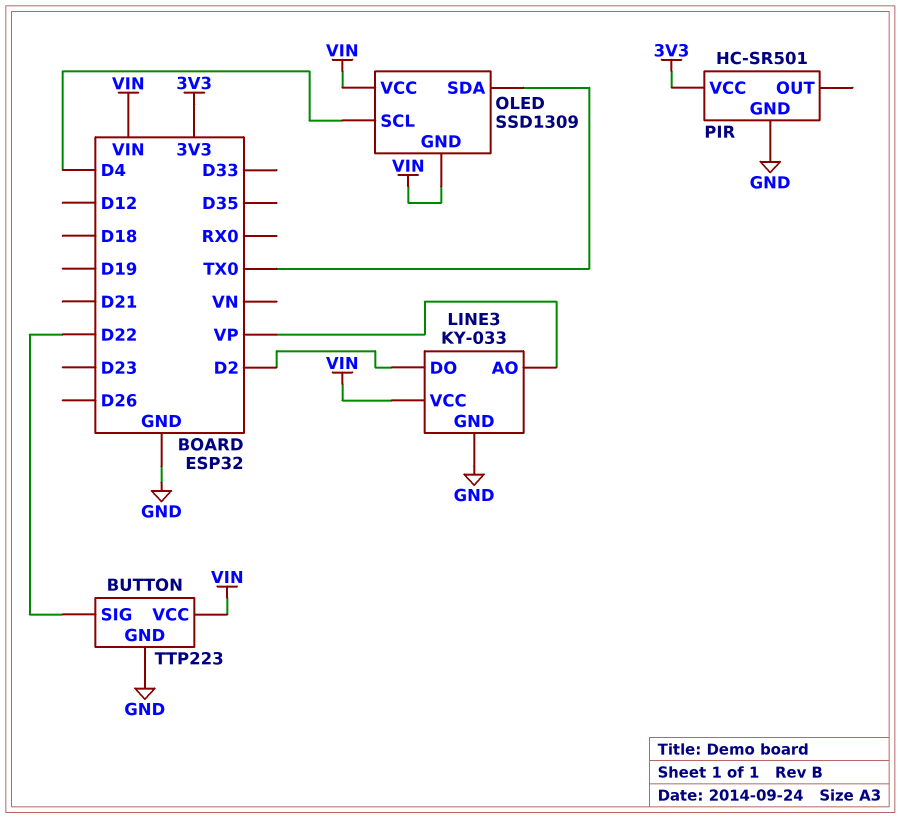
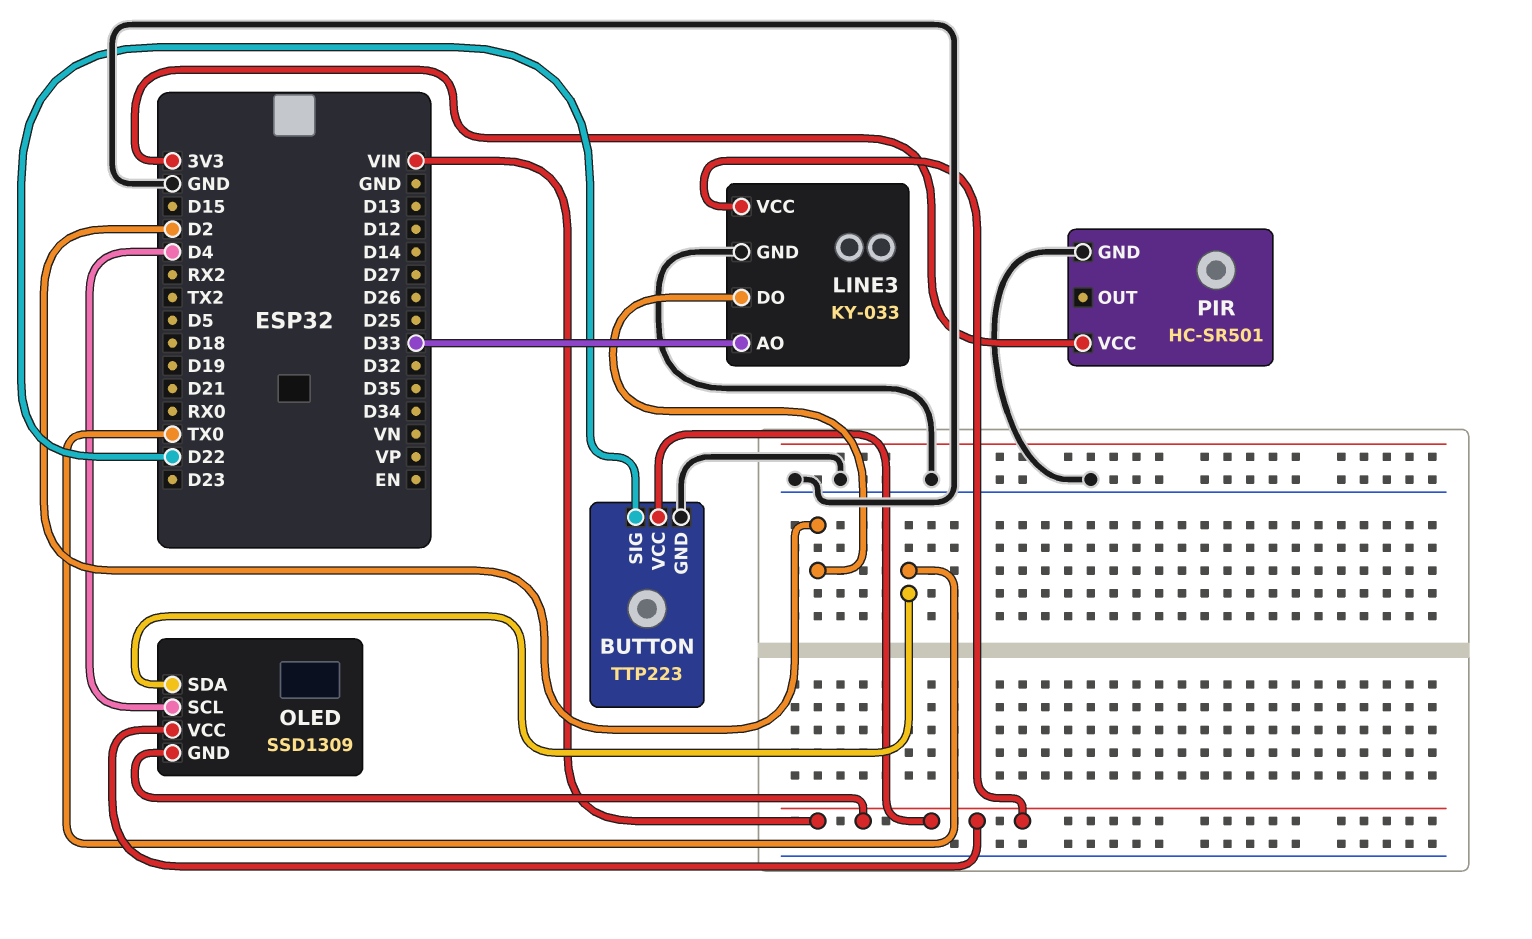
LINE3 pin AO: VP -> D33

